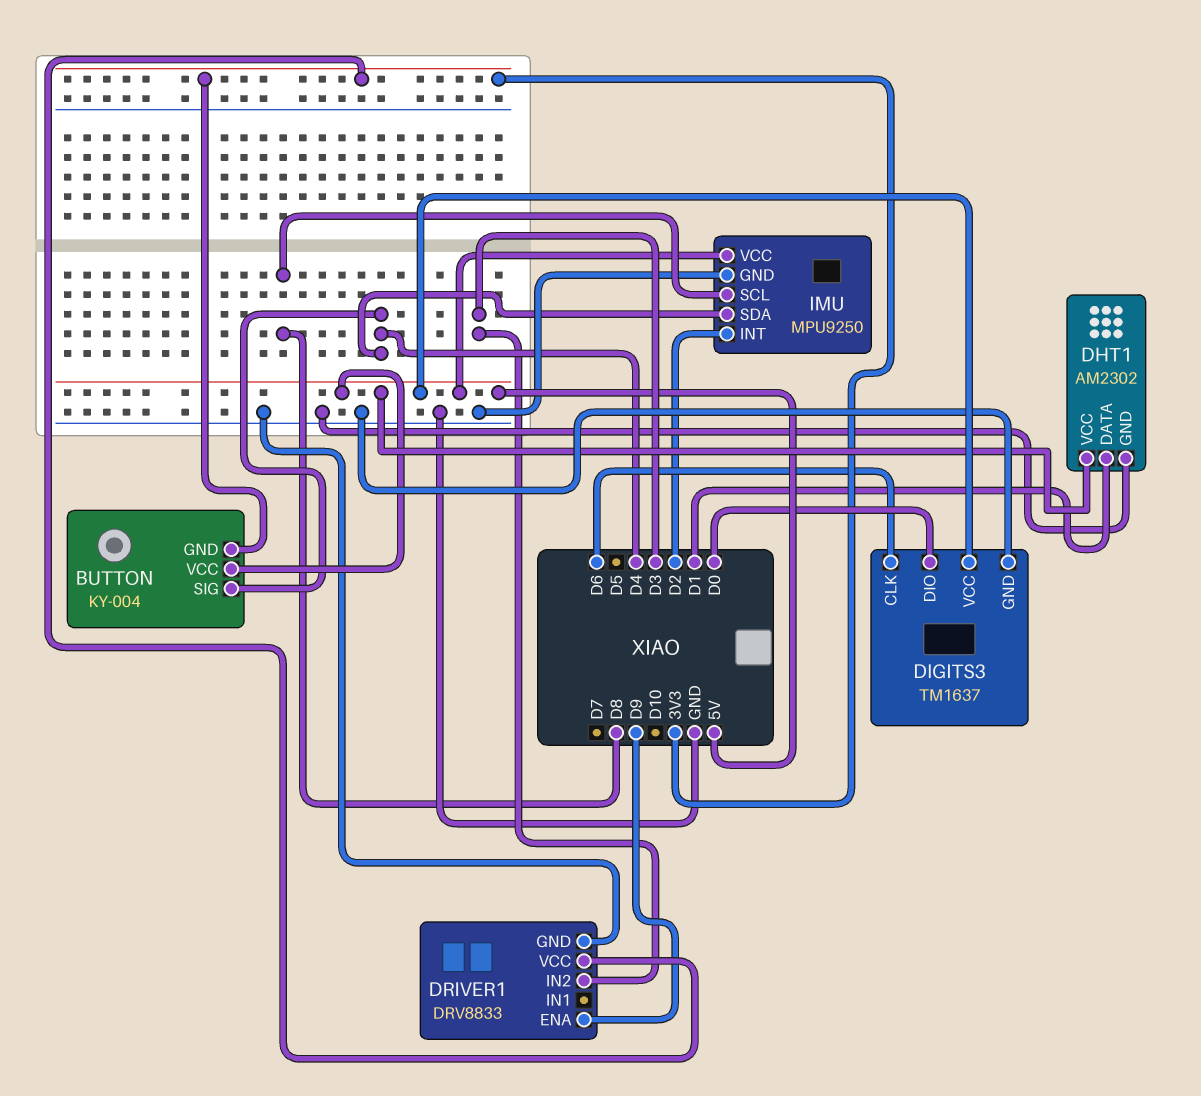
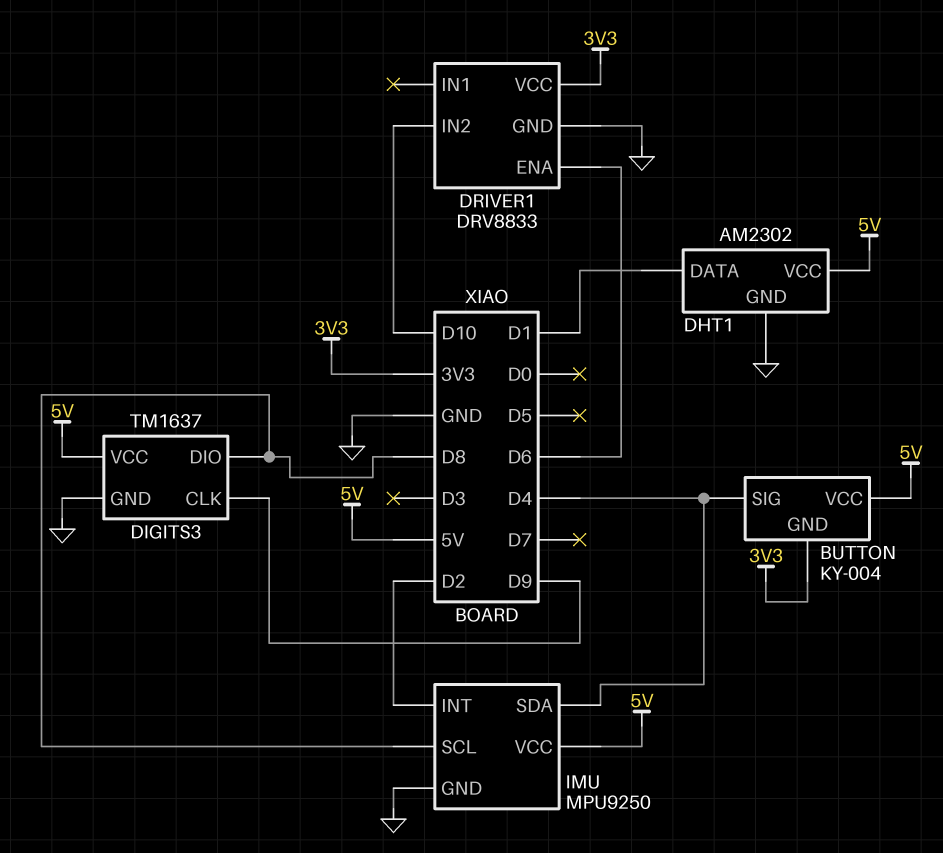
DIGITS3 pin CLK: D6 -> D9
DIGITS3 pin DIO: D0 -> D8
DRIVER1 pin ENA: D9 -> D6
DRIVER1 pin IN2: D3 -> D10

